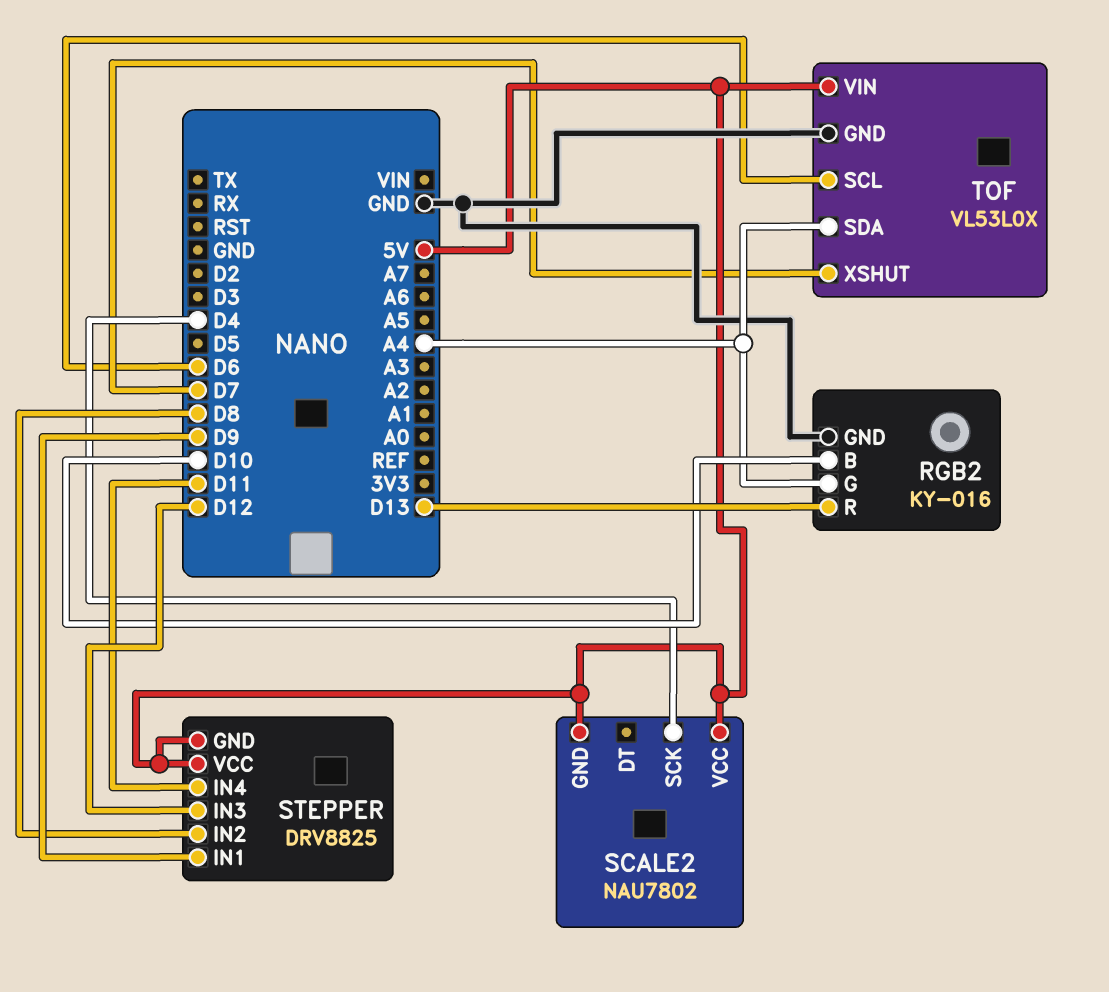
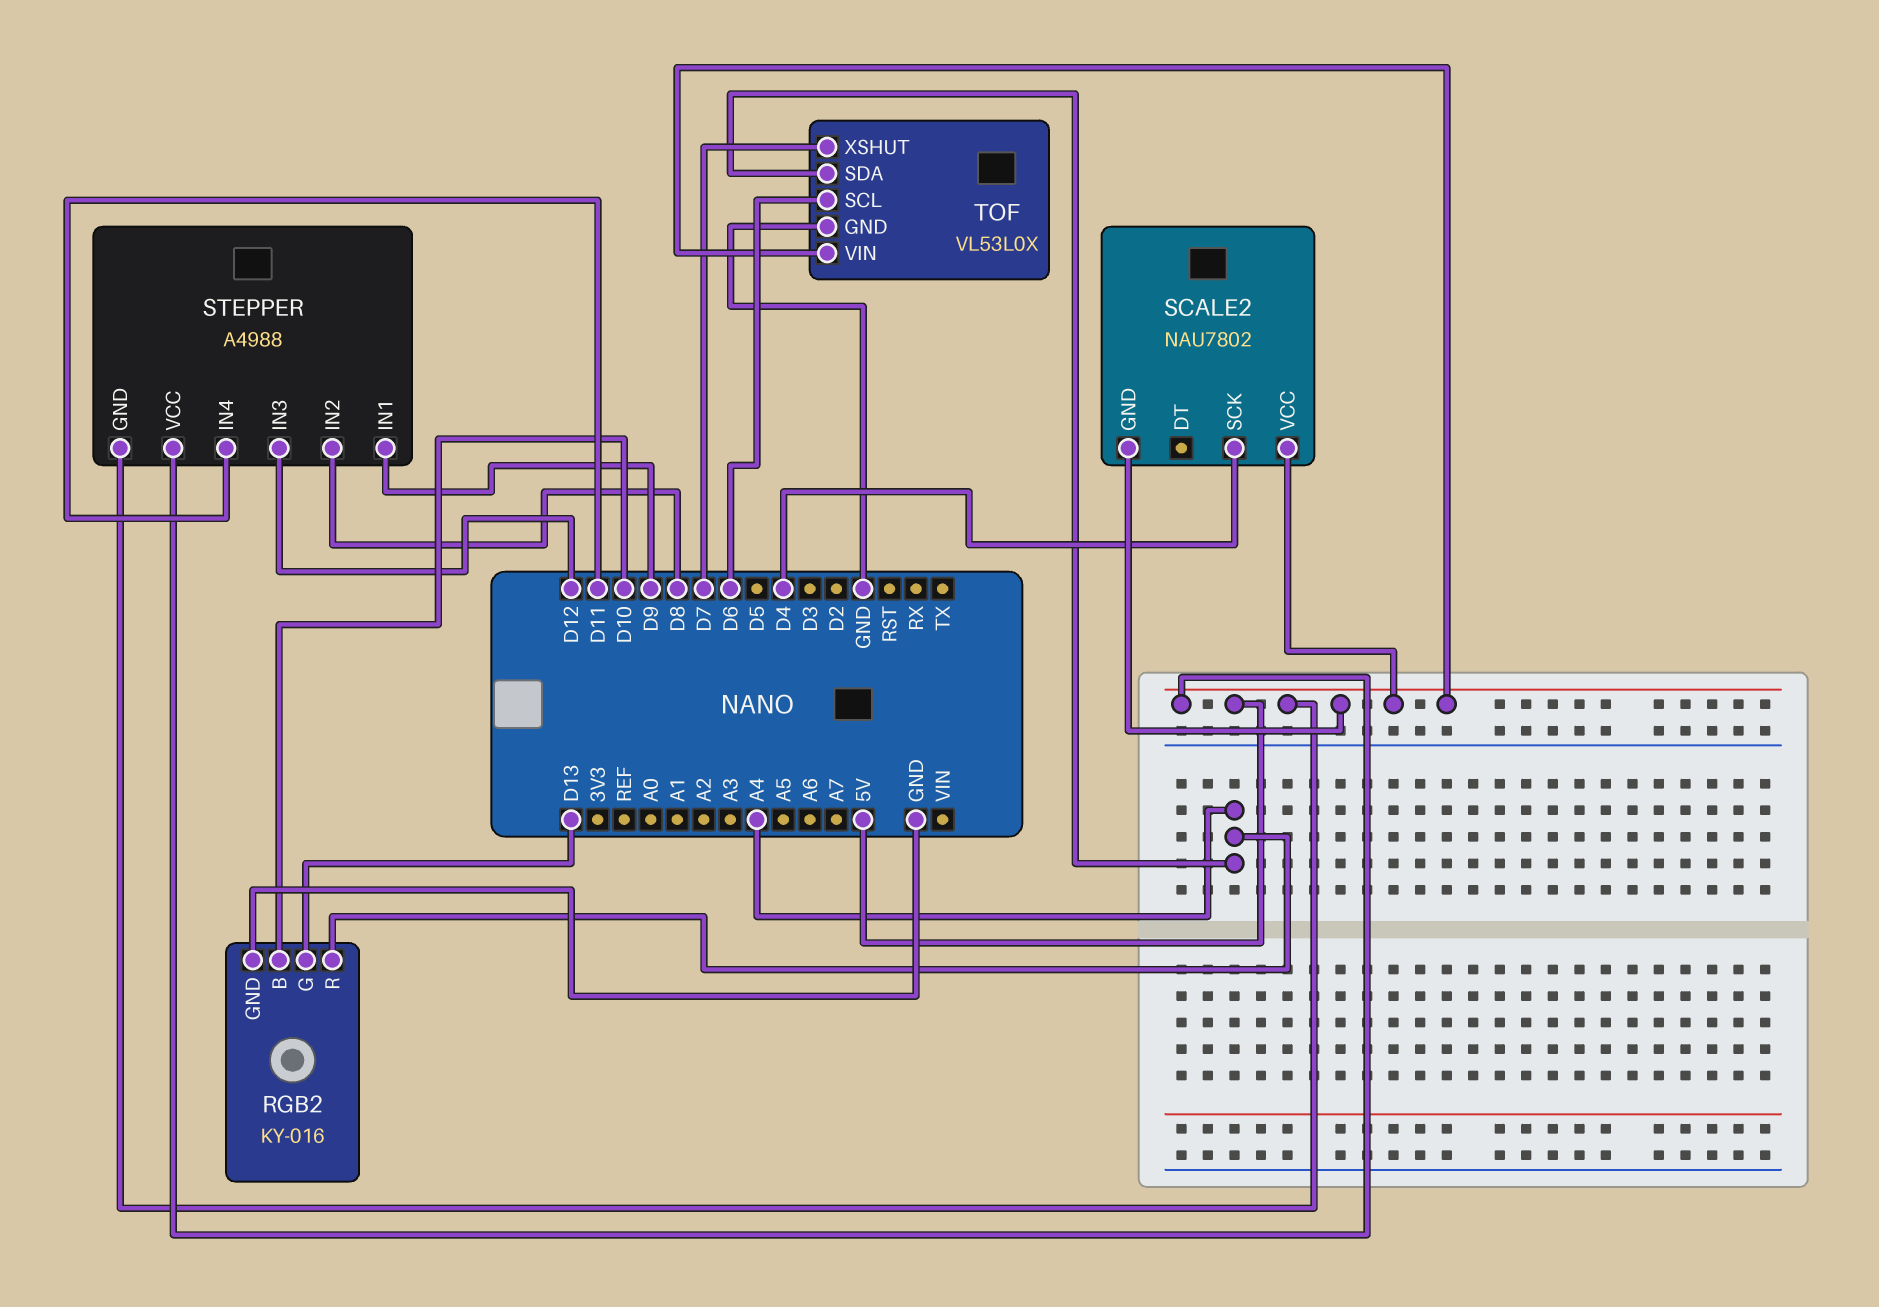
RGB2 pin G: A4 -> D13
RGB2 pin R: D13 -> A4
STEPPER: DRV8825 -> A4988

